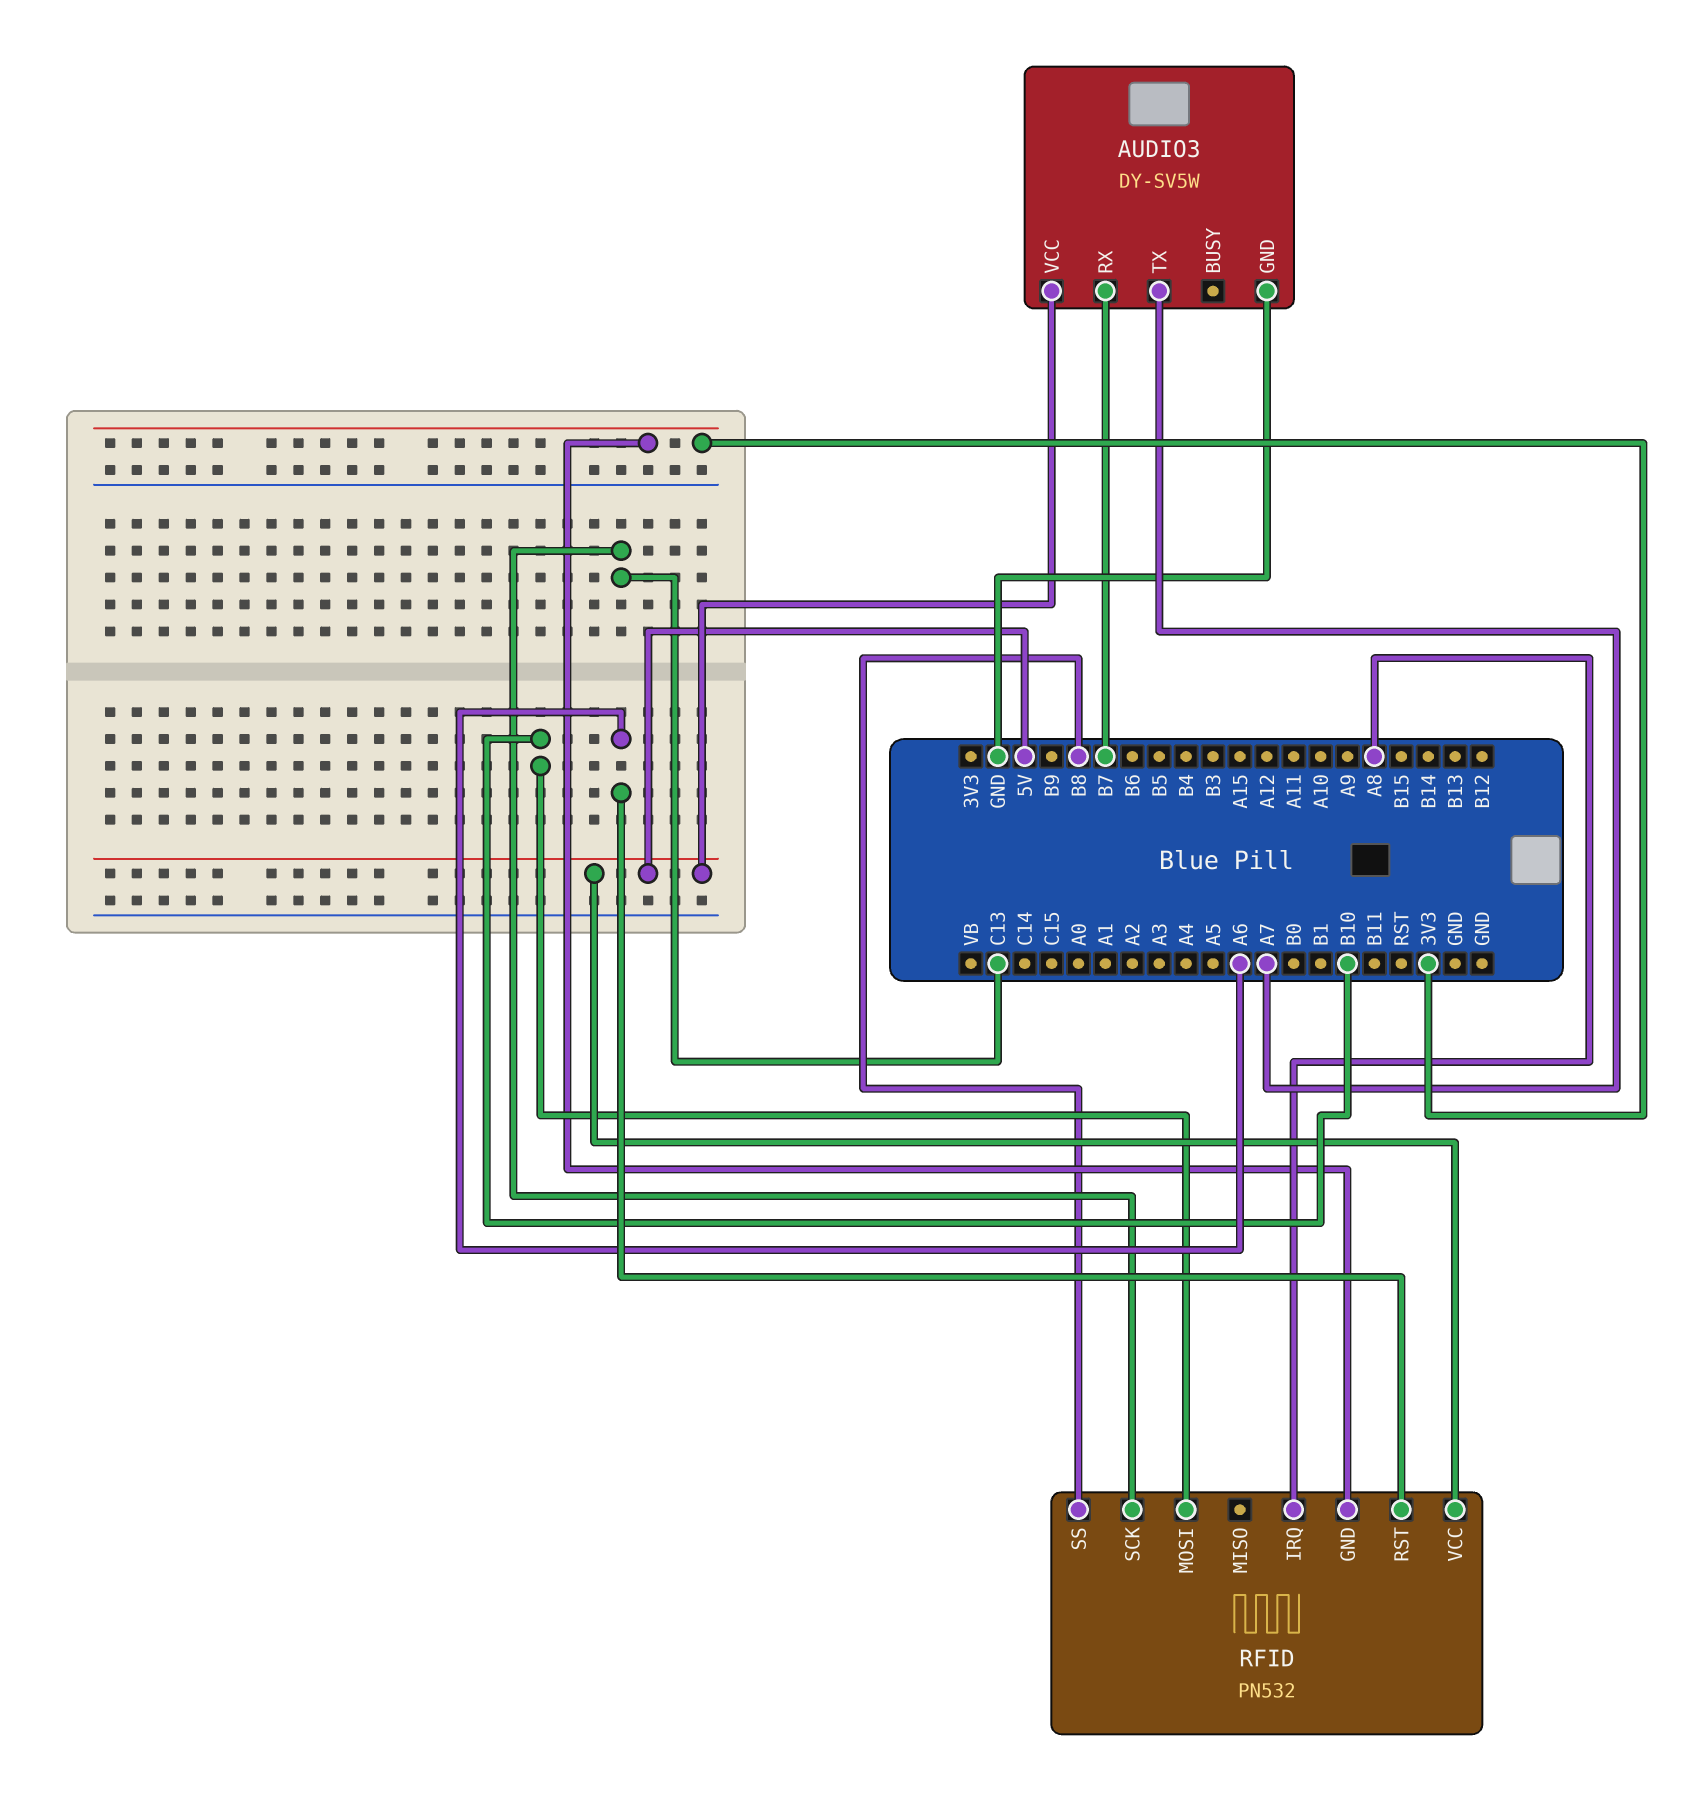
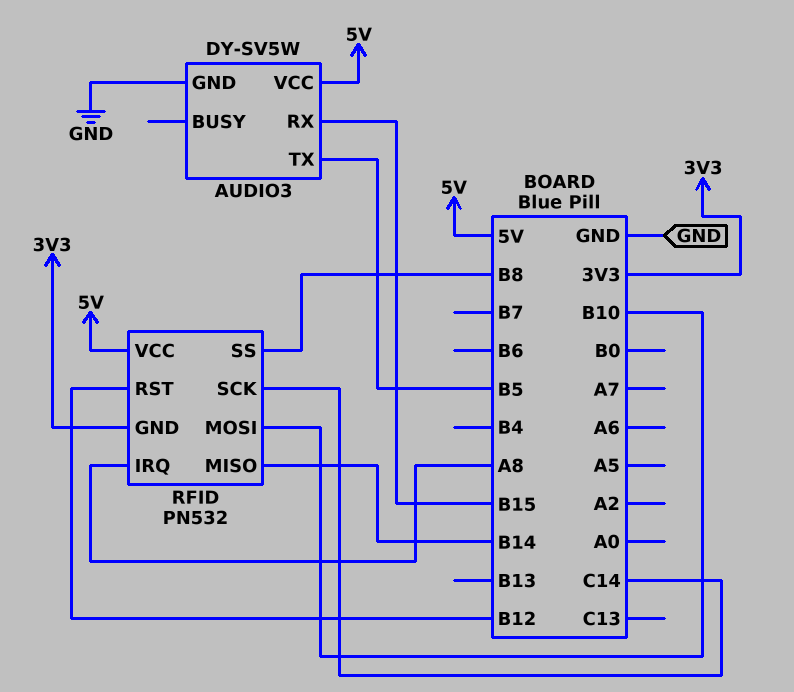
AUDIO3 pin RX: B7 -> B15
AUDIO3 pin TX: A7 -> B5
RFID pin MISO: none -> B14
RFID pin RST: A6 -> B12
RFID pin SCK: C13 -> C14

